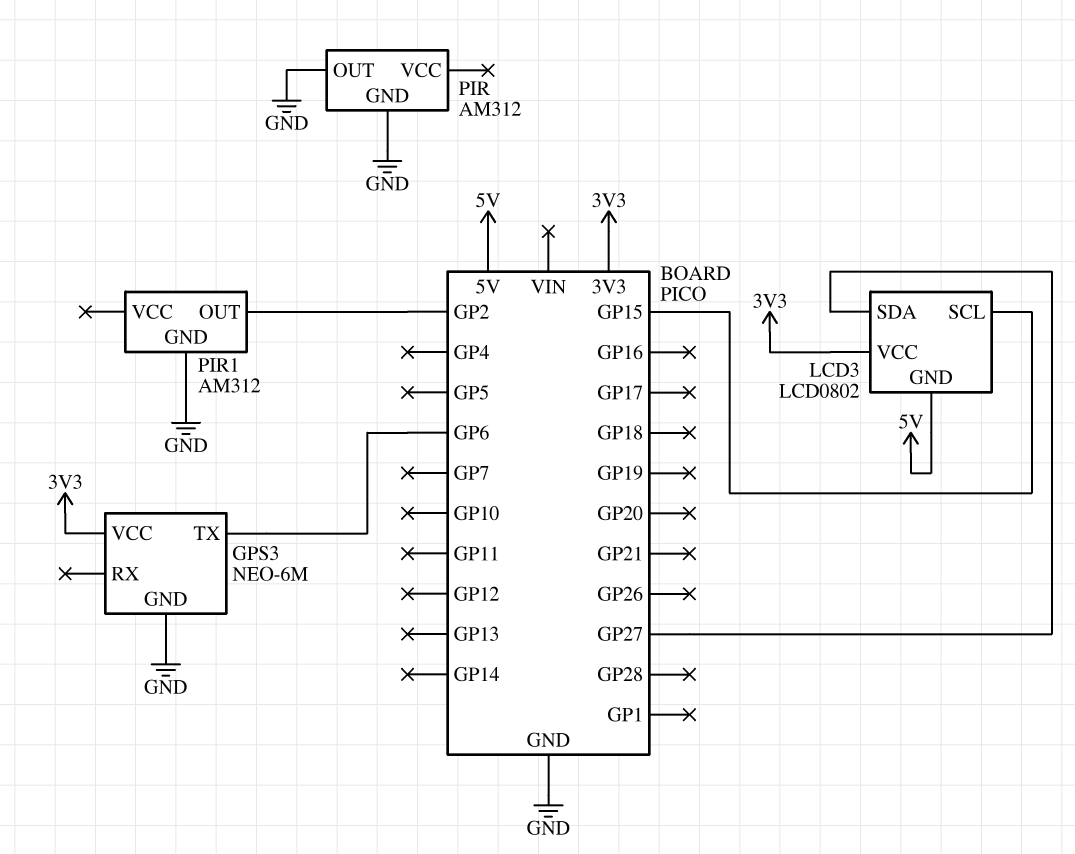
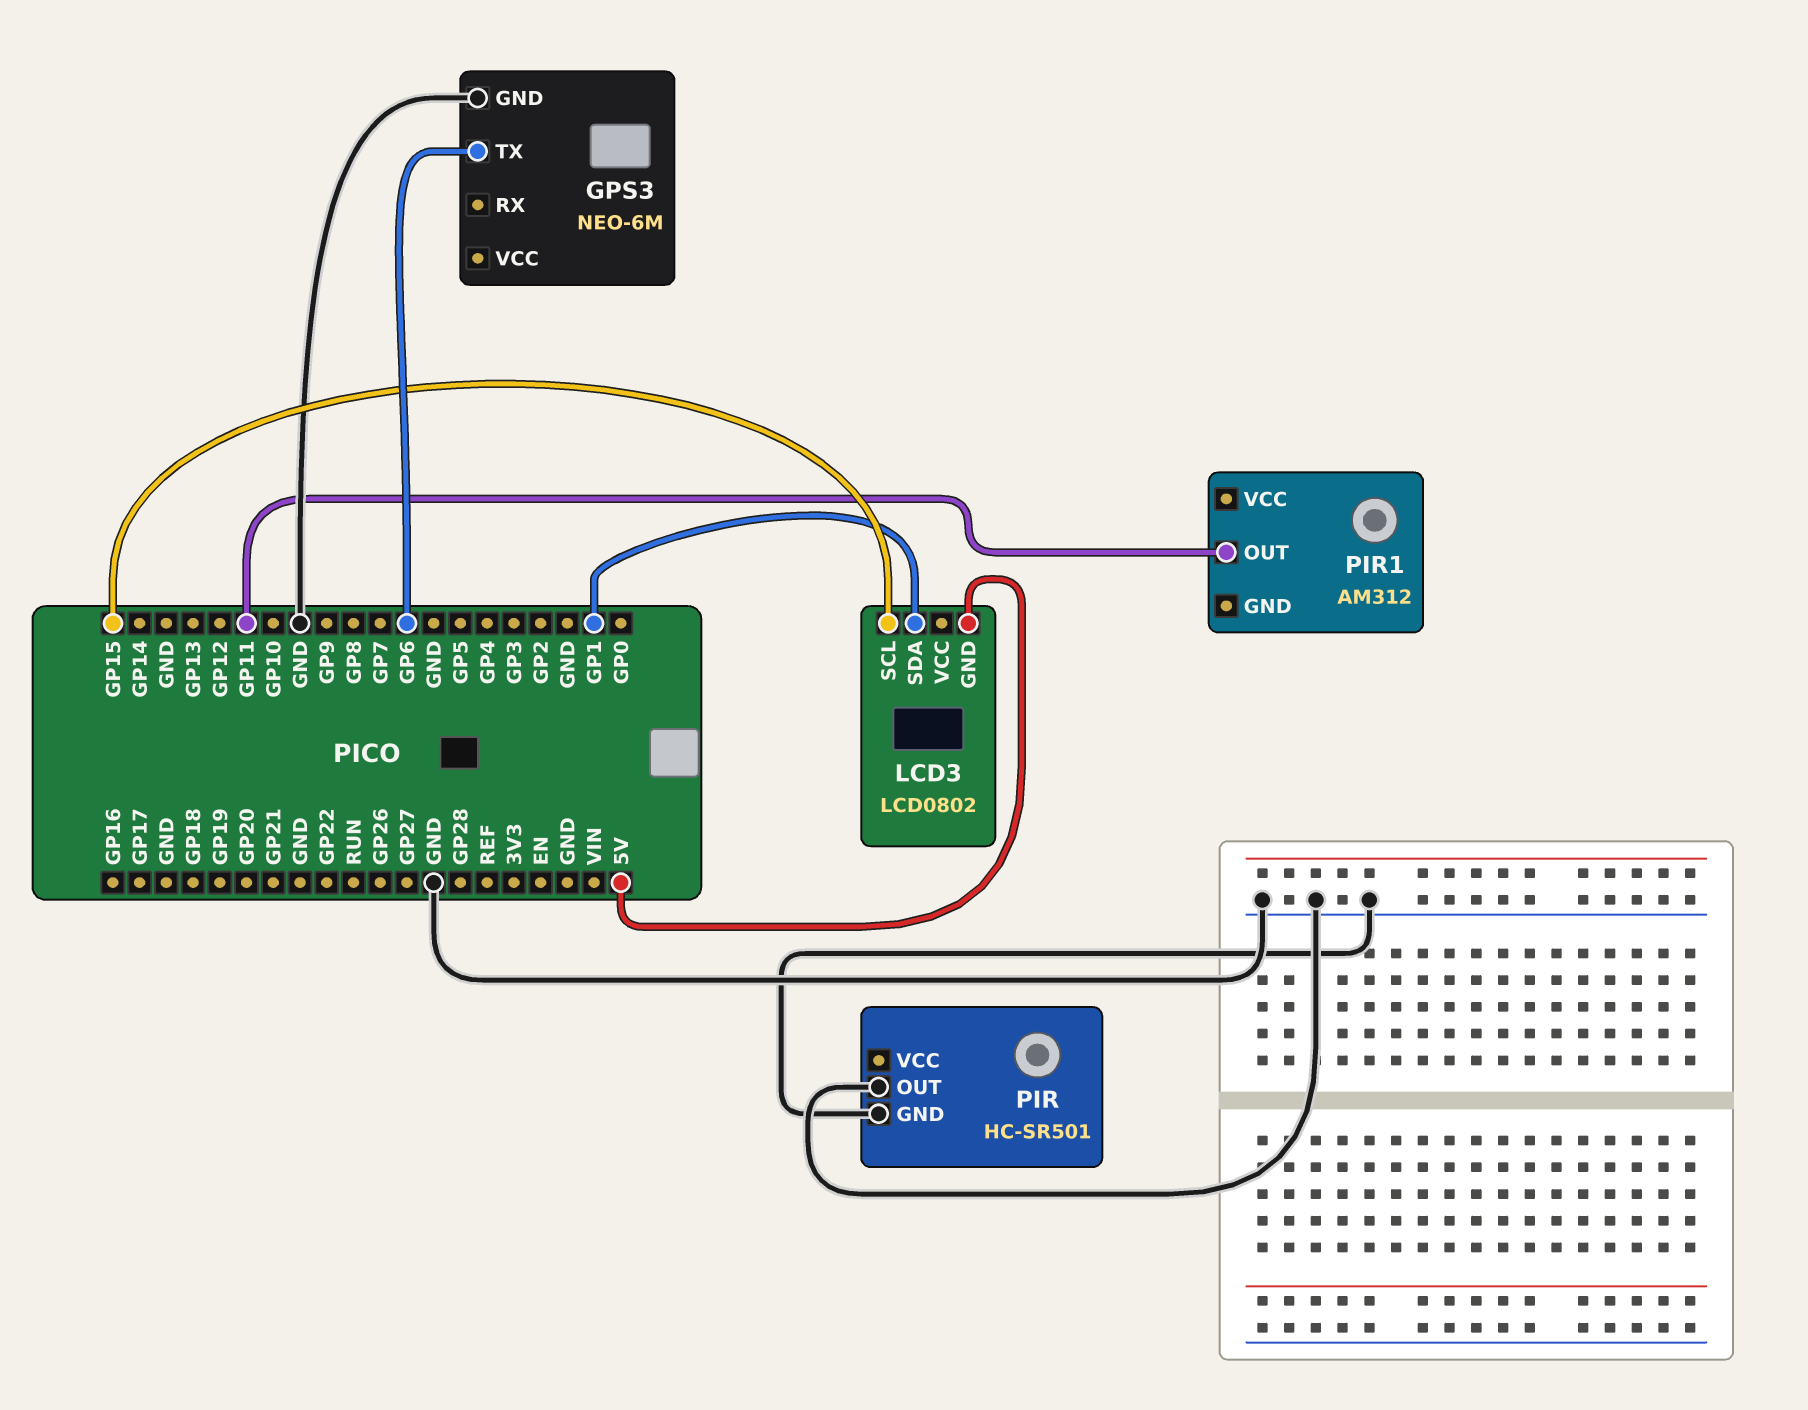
GPS3 pin VCC: 3V3 -> none
LCD3 pin SDA: GP27 -> GP1
LCD3 pin VCC: 3V3 -> none
PIR: AM312 -> HC-SR501
PIR1 pin GND: GND -> none
PIR1 pin OUT: GP2 -> GP11

